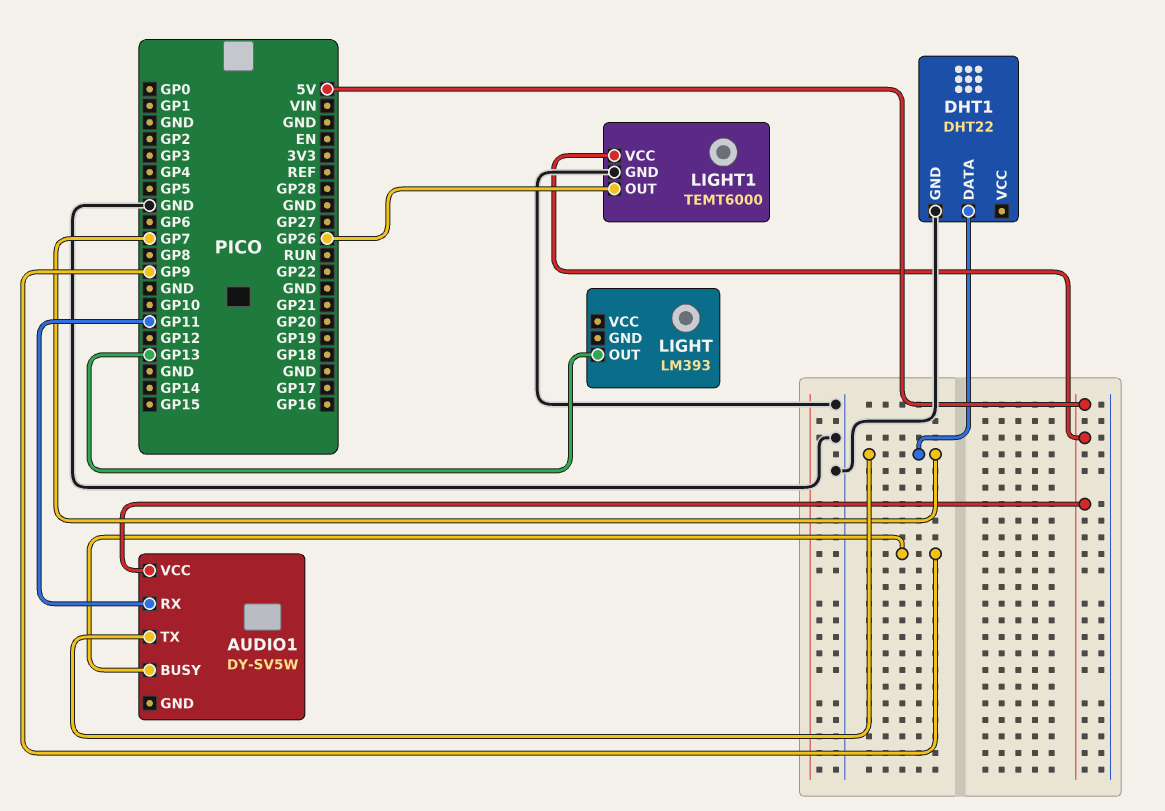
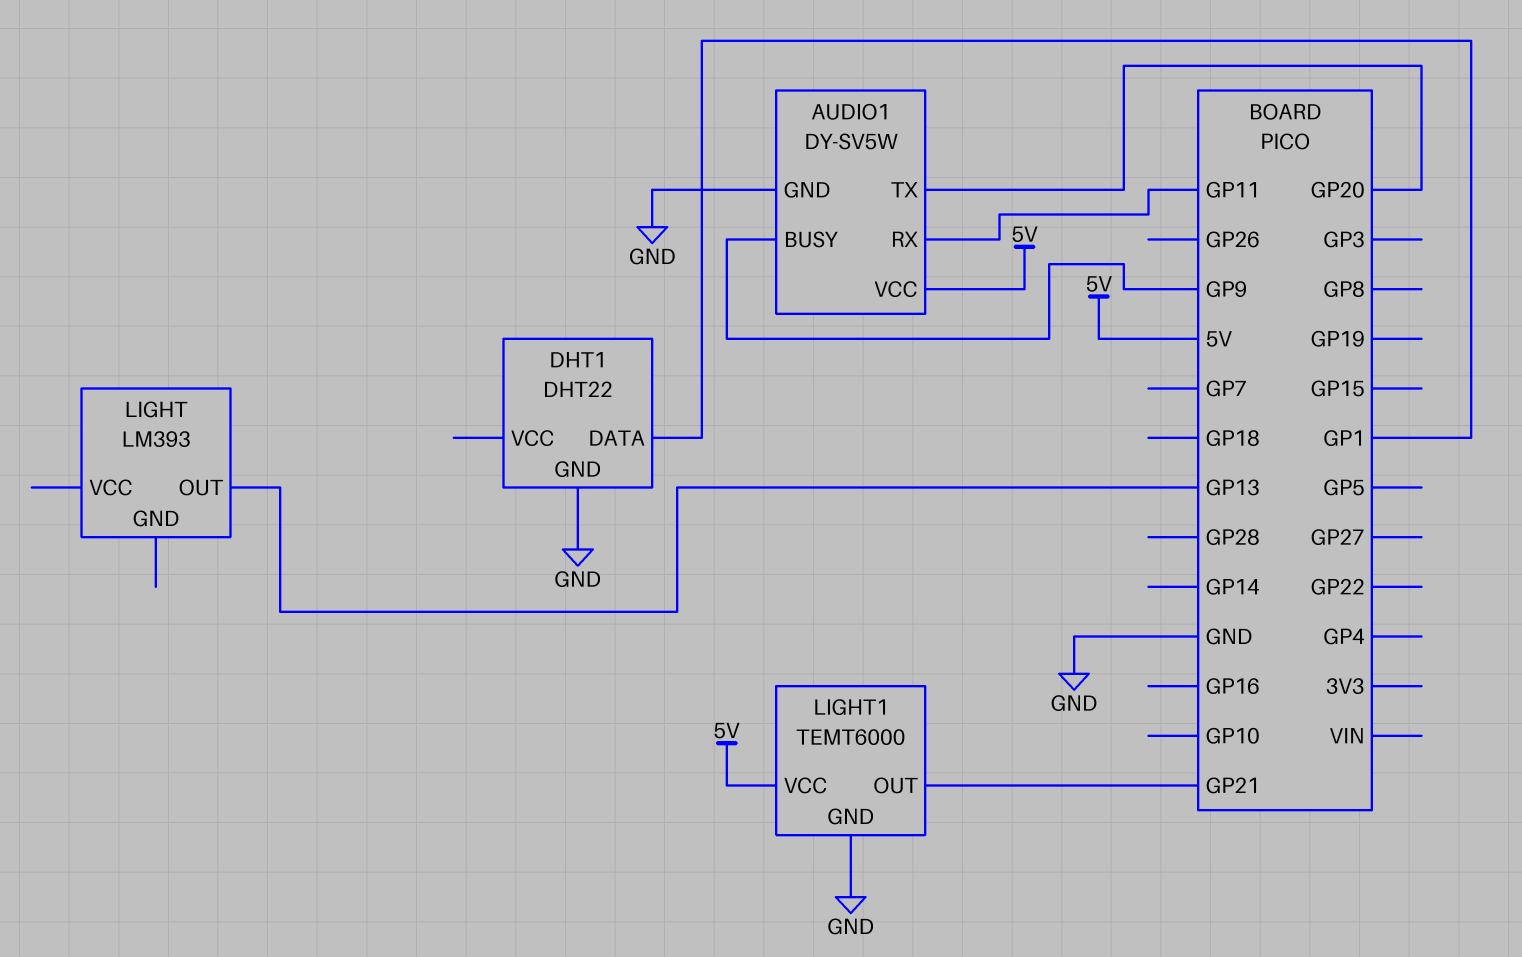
AUDIO1 pin GND: none -> GND
AUDIO1 pin TX: GP7 -> GP20
DHT1 pin DATA: GP7 -> GP1
LIGHT1 pin OUT: GP26 -> GP21

